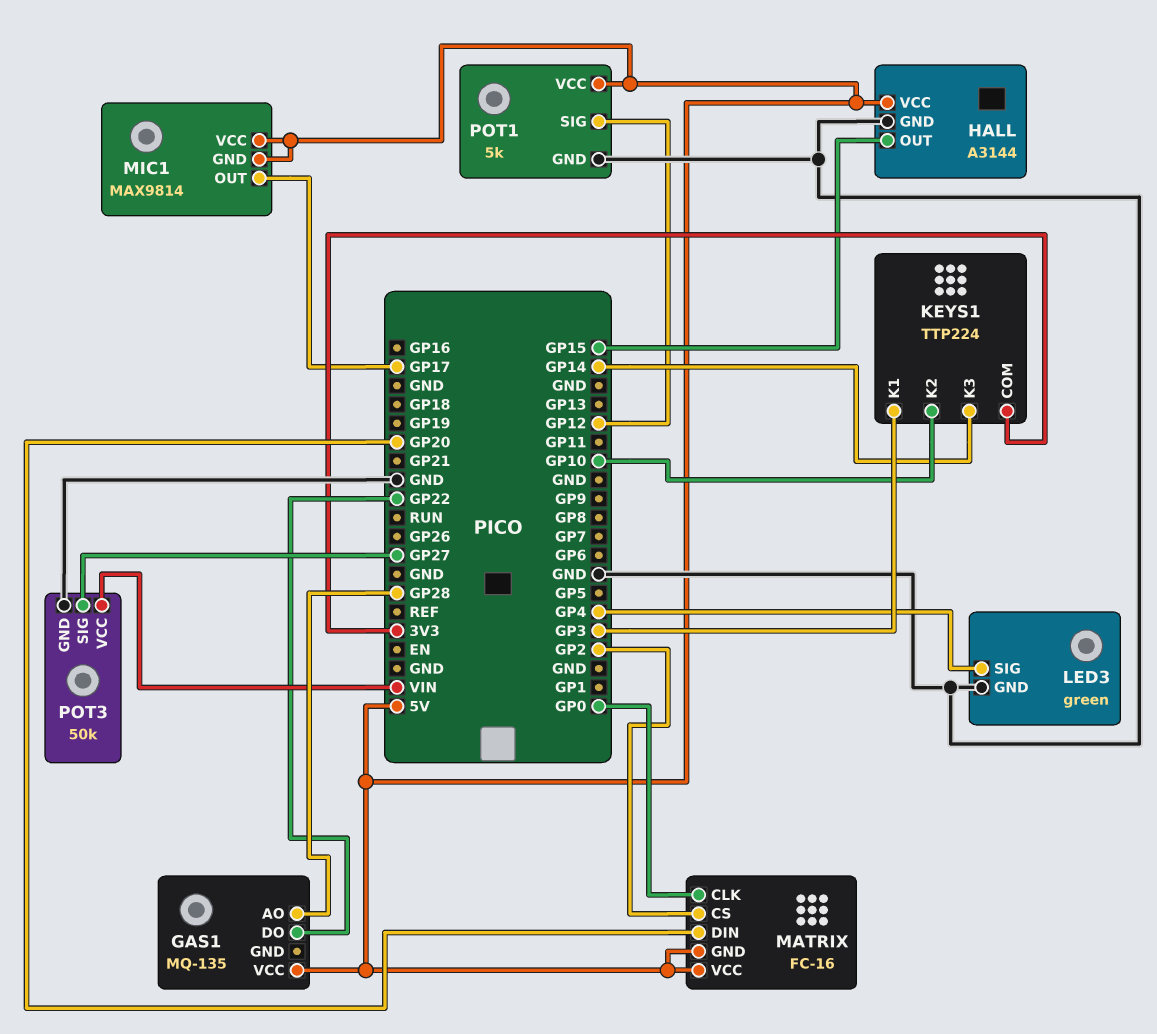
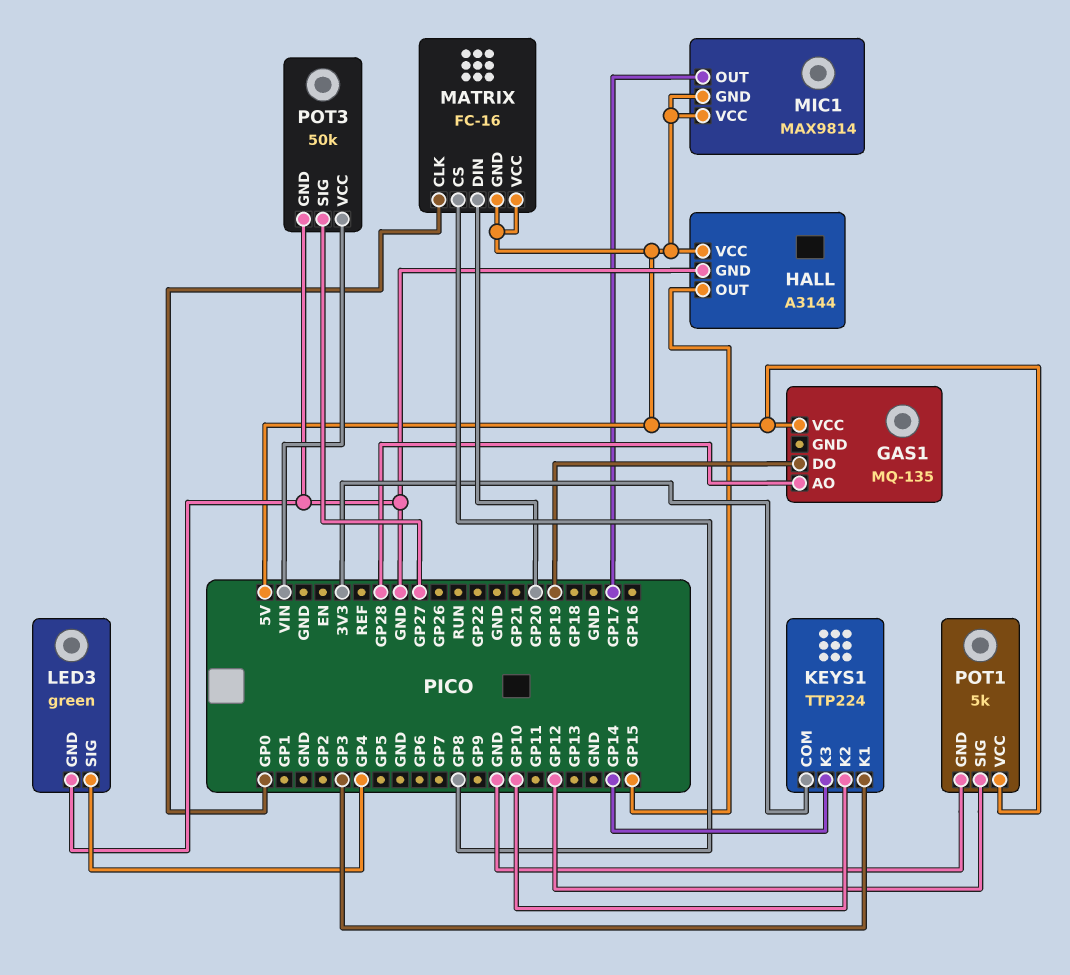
GAS1 pin DO: GP22 -> GP19
MATRIX pin CS: GP2 -> GP8

